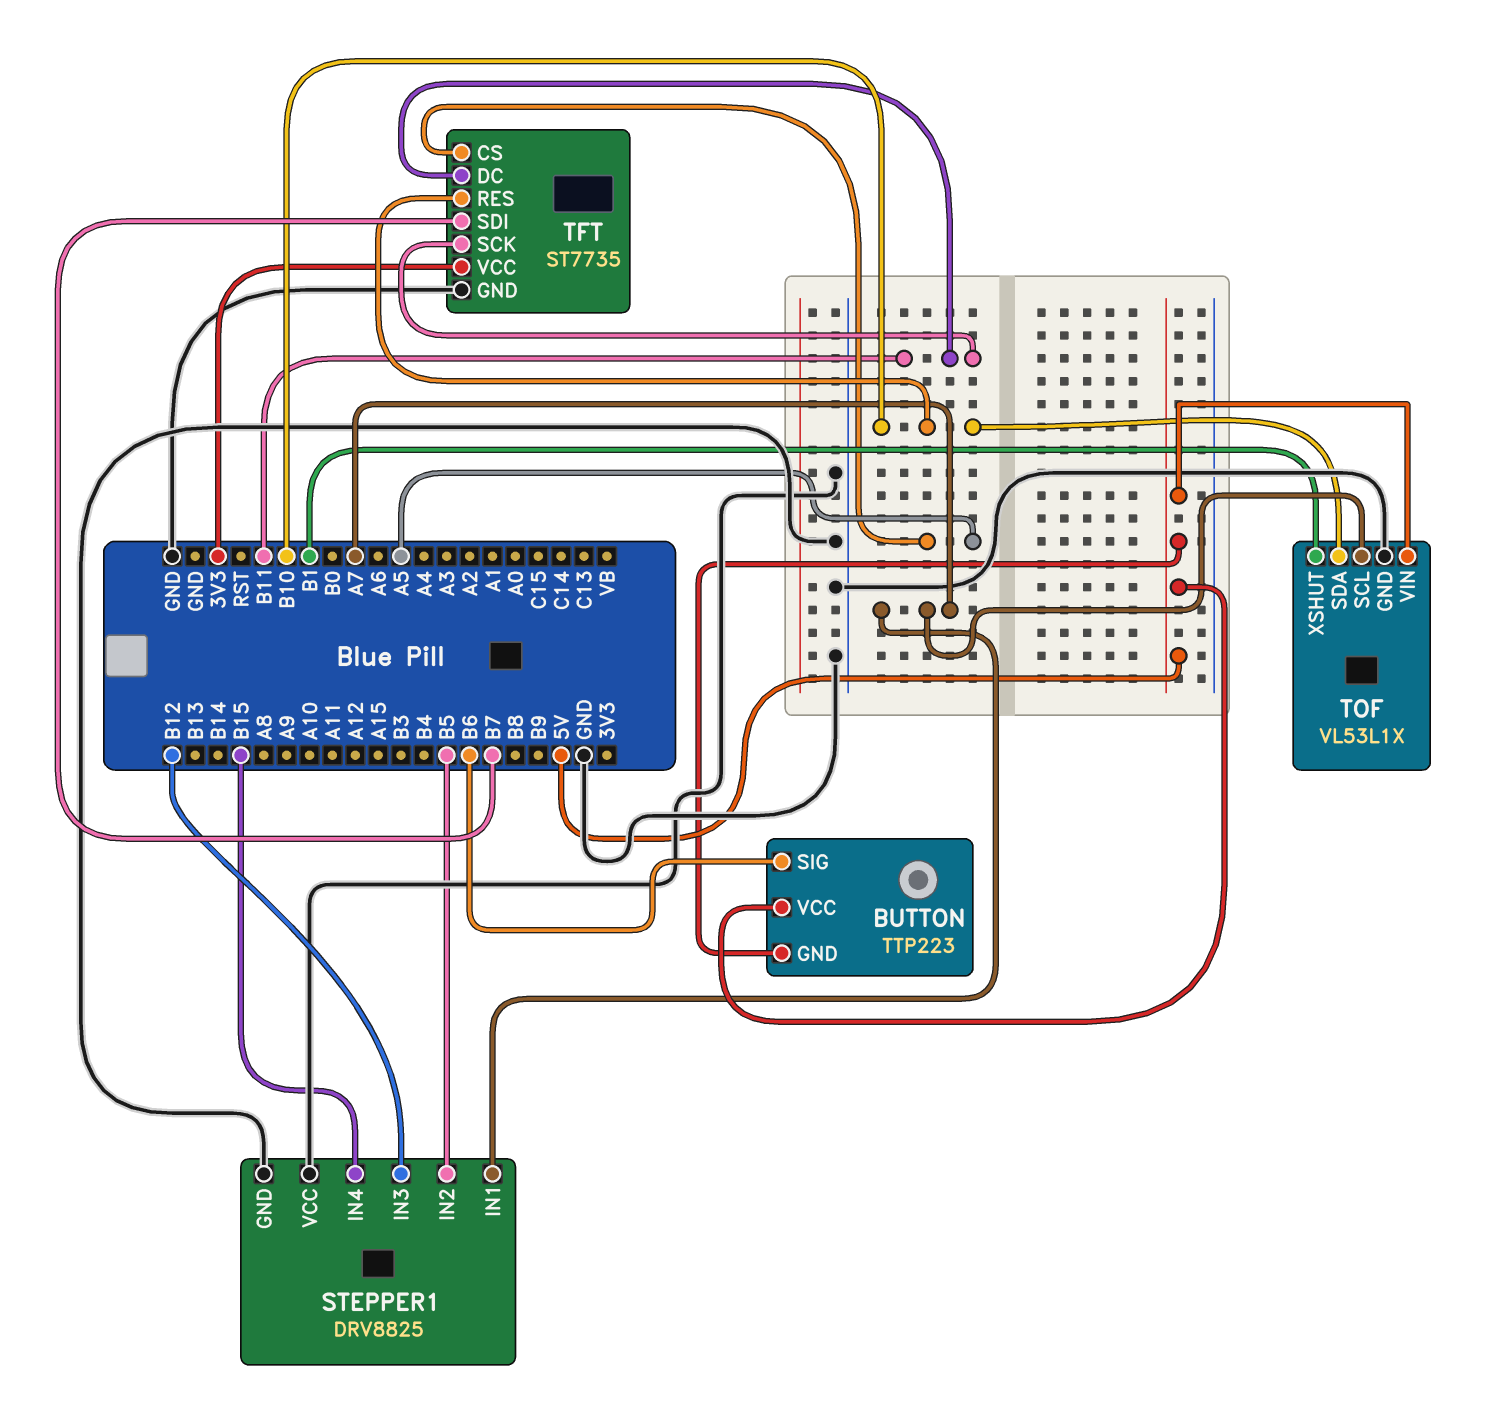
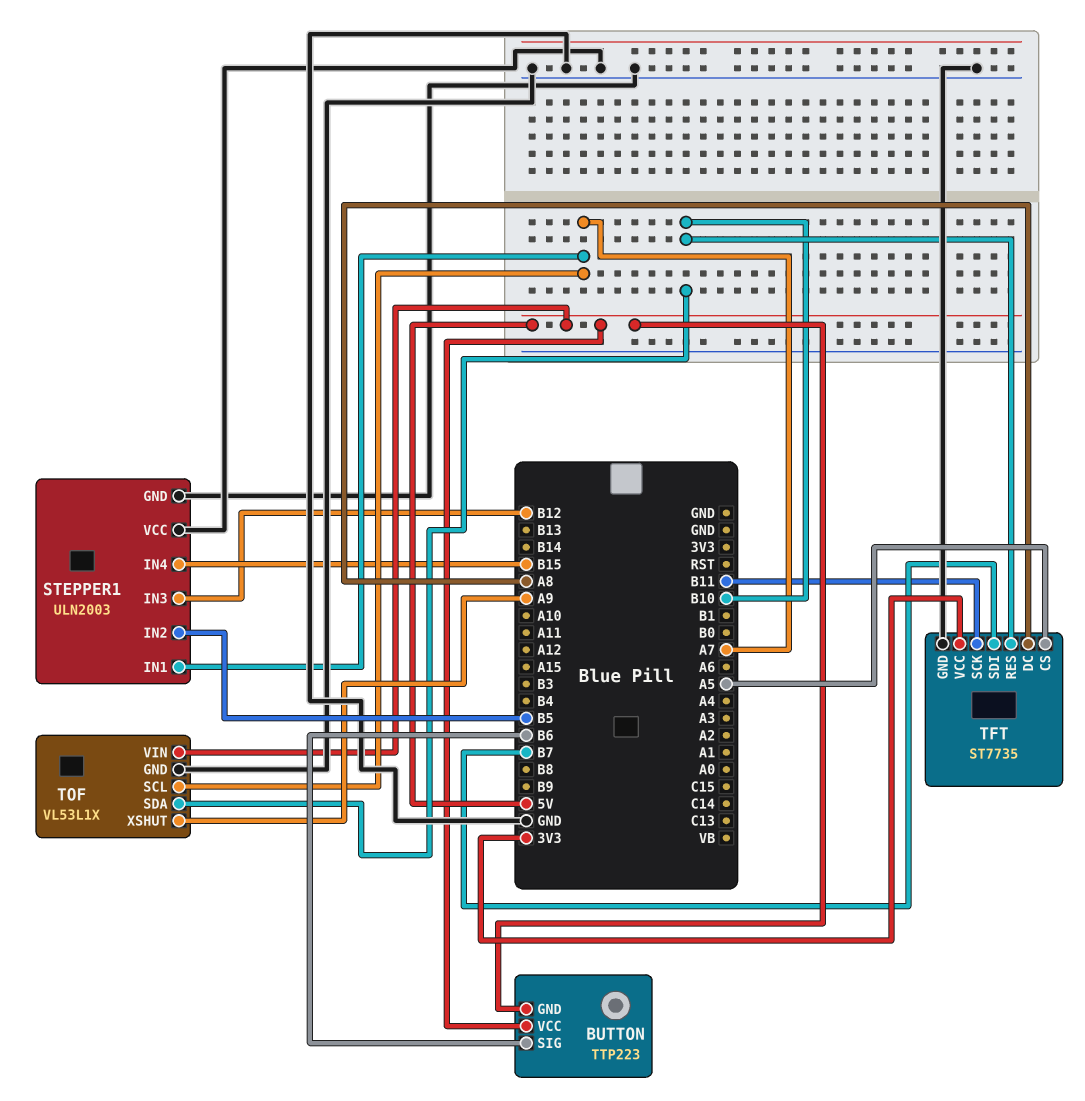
STEPPER1: DRV8825 -> ULN2003
TFT pin DC: B11 -> A8
TOF pin XSHUT: B1 -> A9

